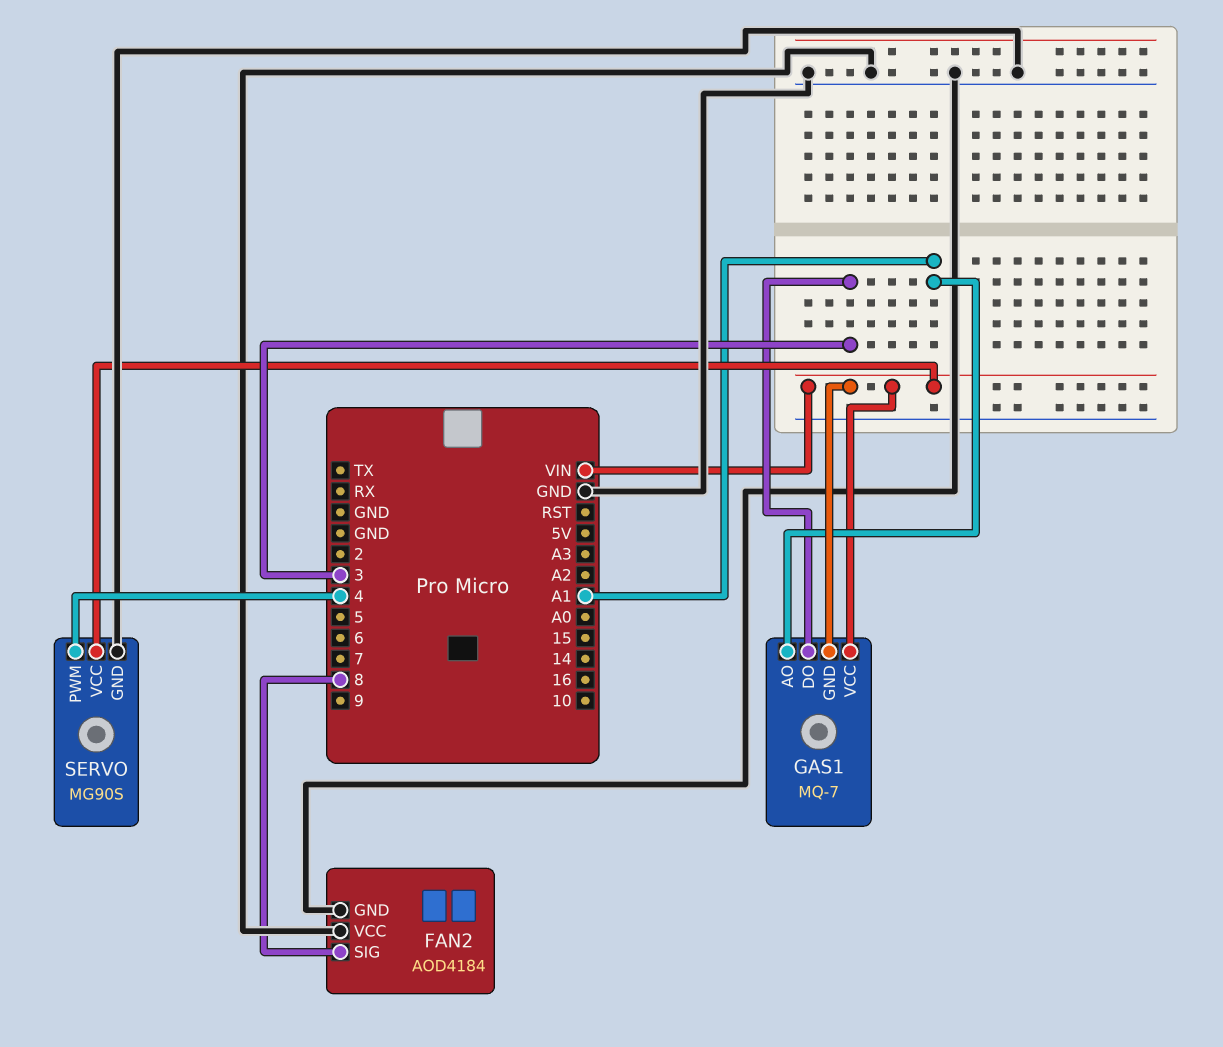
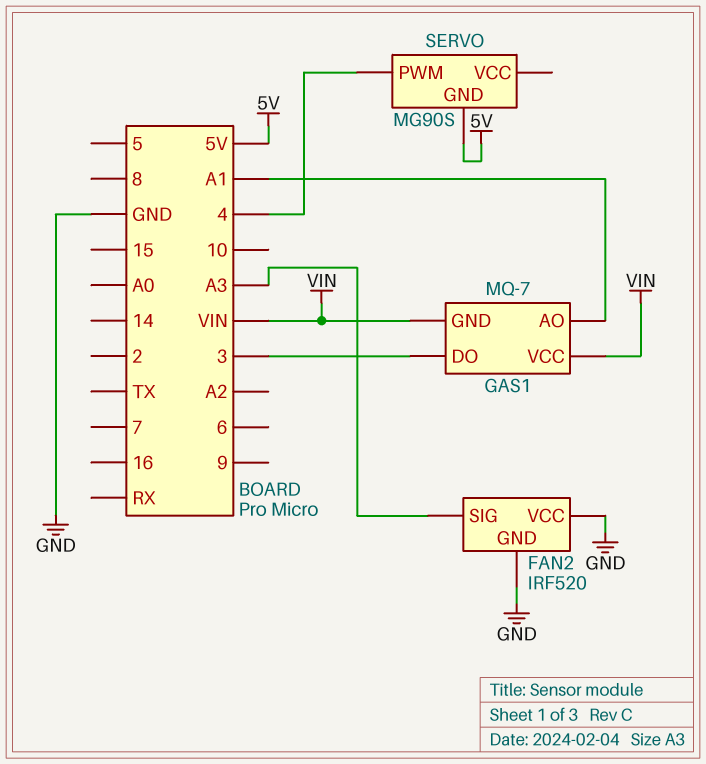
FAN2: AOD4184 -> IRF520
FAN2 pin SIG: 8 -> A3
SERVO pin GND: GND -> 5V
SERVO pin VCC: VIN -> none

